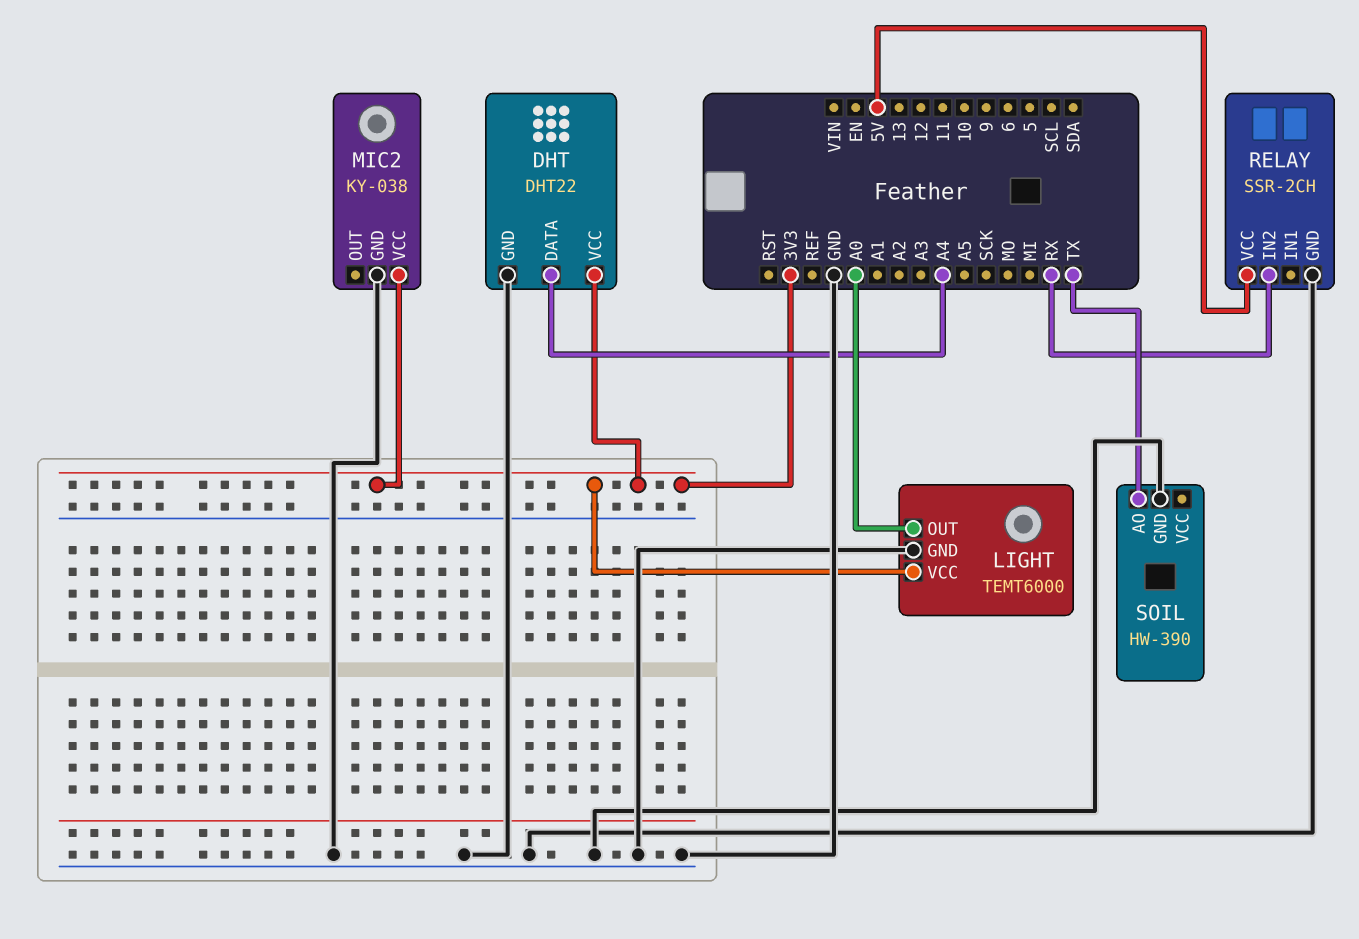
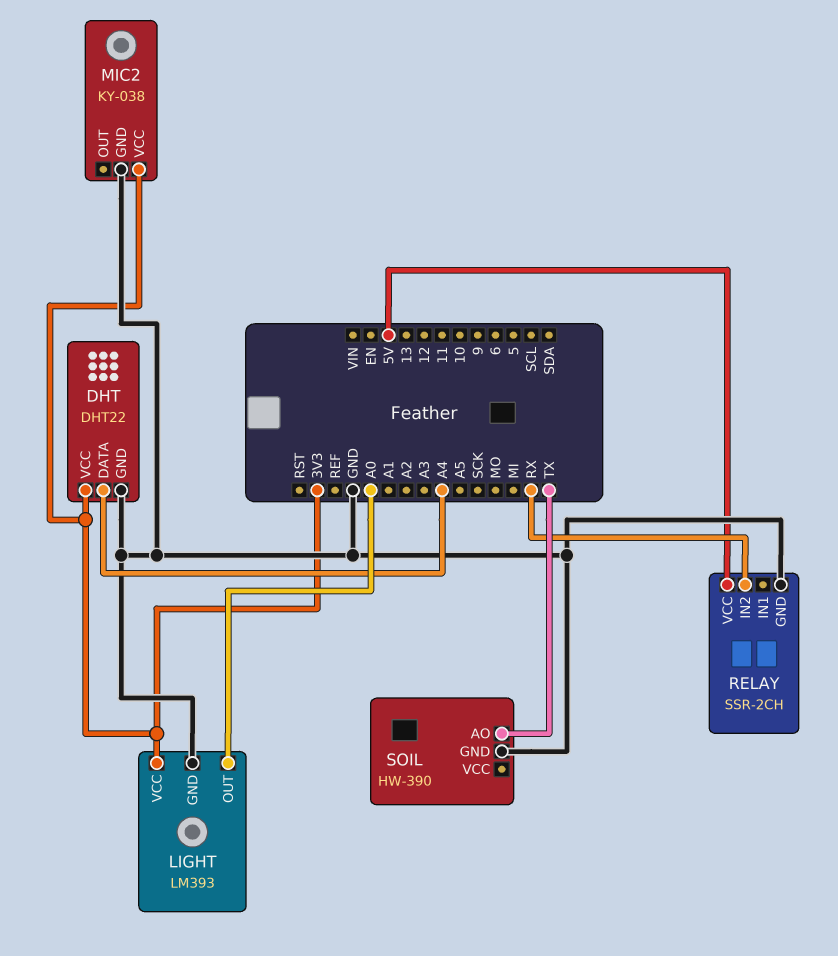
LIGHT: TEMT6000 -> LM393

